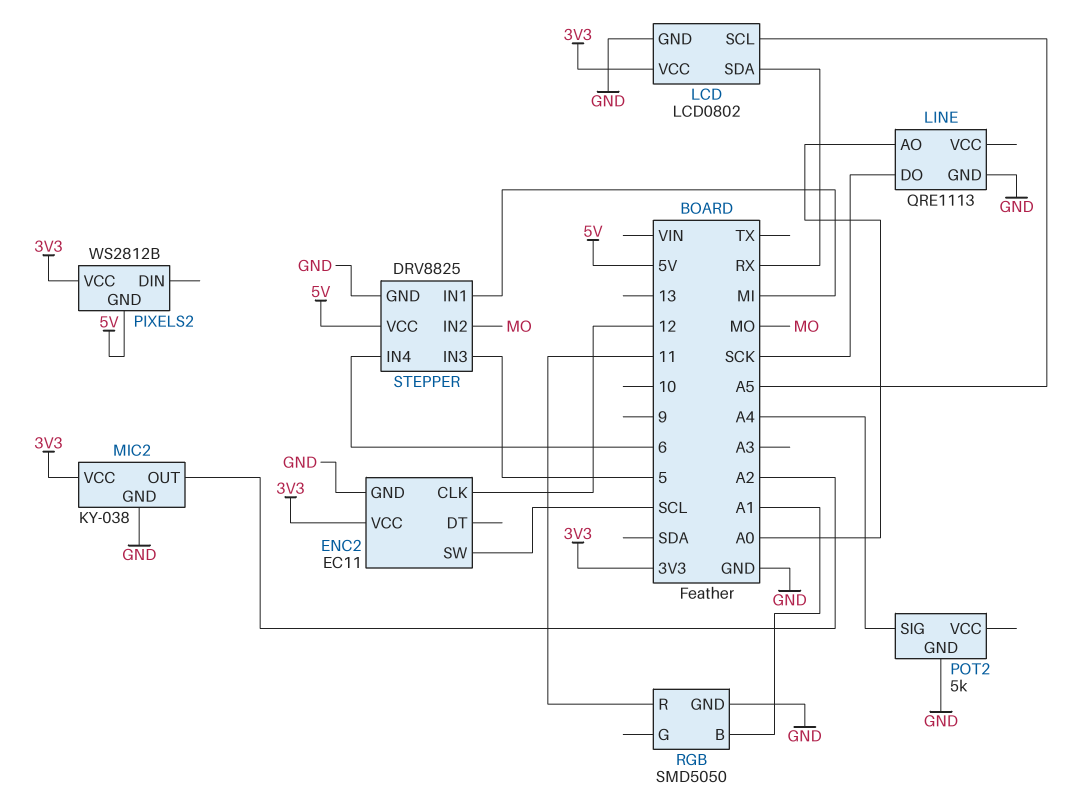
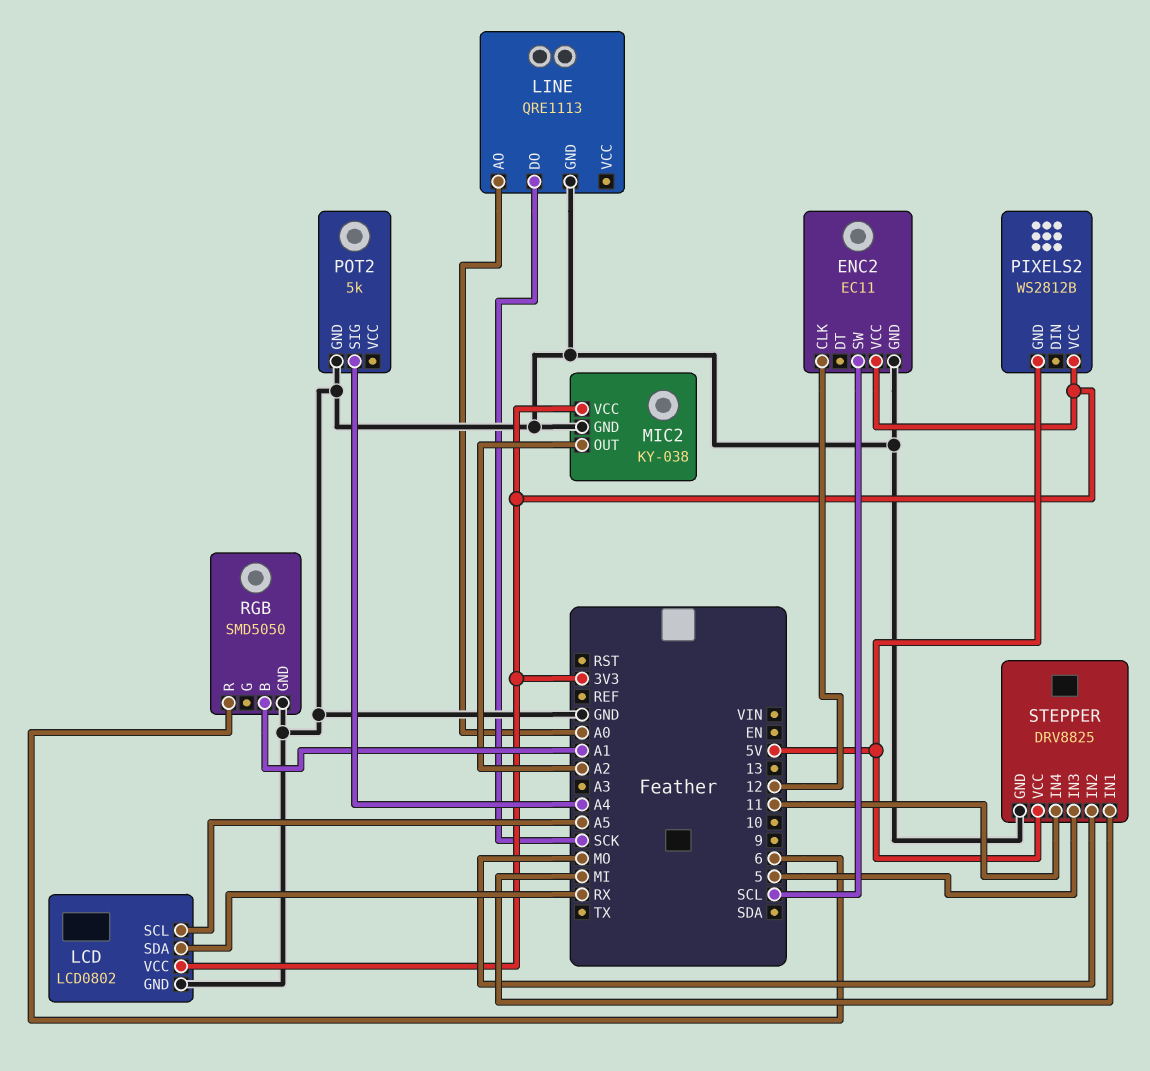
RGB pin R: 11 -> 6
STEPPER pin IN4: 6 -> 11

